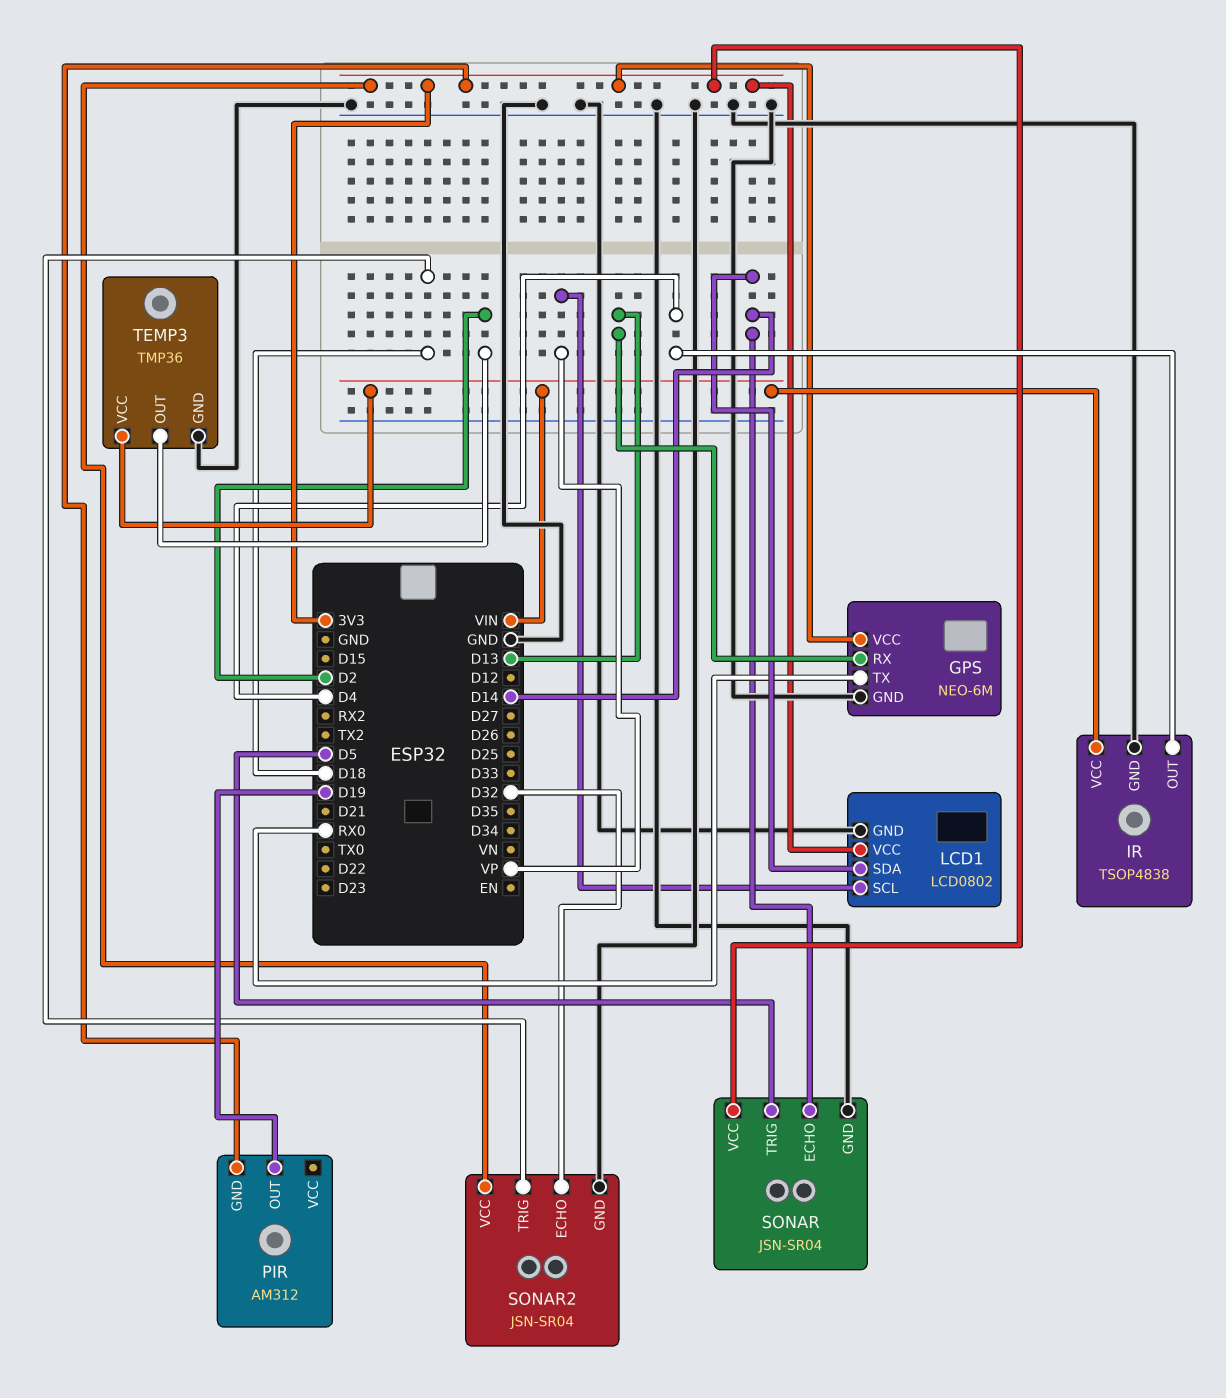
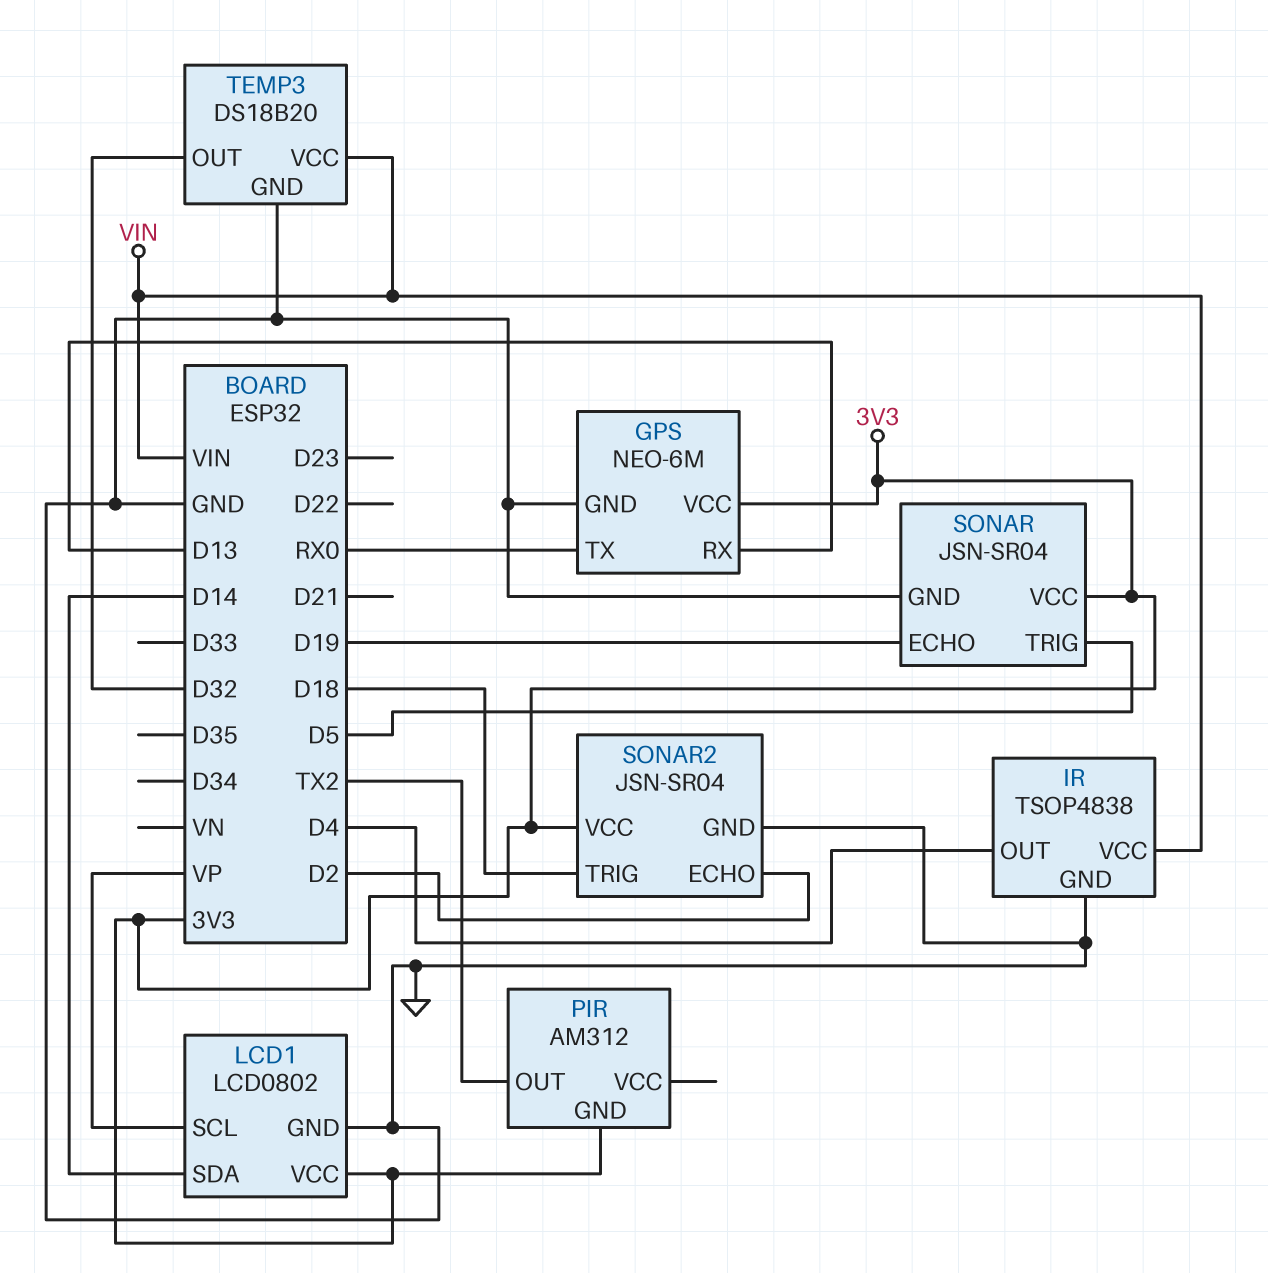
PIR pin OUT: D19 -> TX2
SONAR pin ECHO: D14 -> D19
SONAR2 pin ECHO: D32 -> D2
TEMP3: TMP36 -> DS18B20
TEMP3 pin OUT: D2 -> D32

